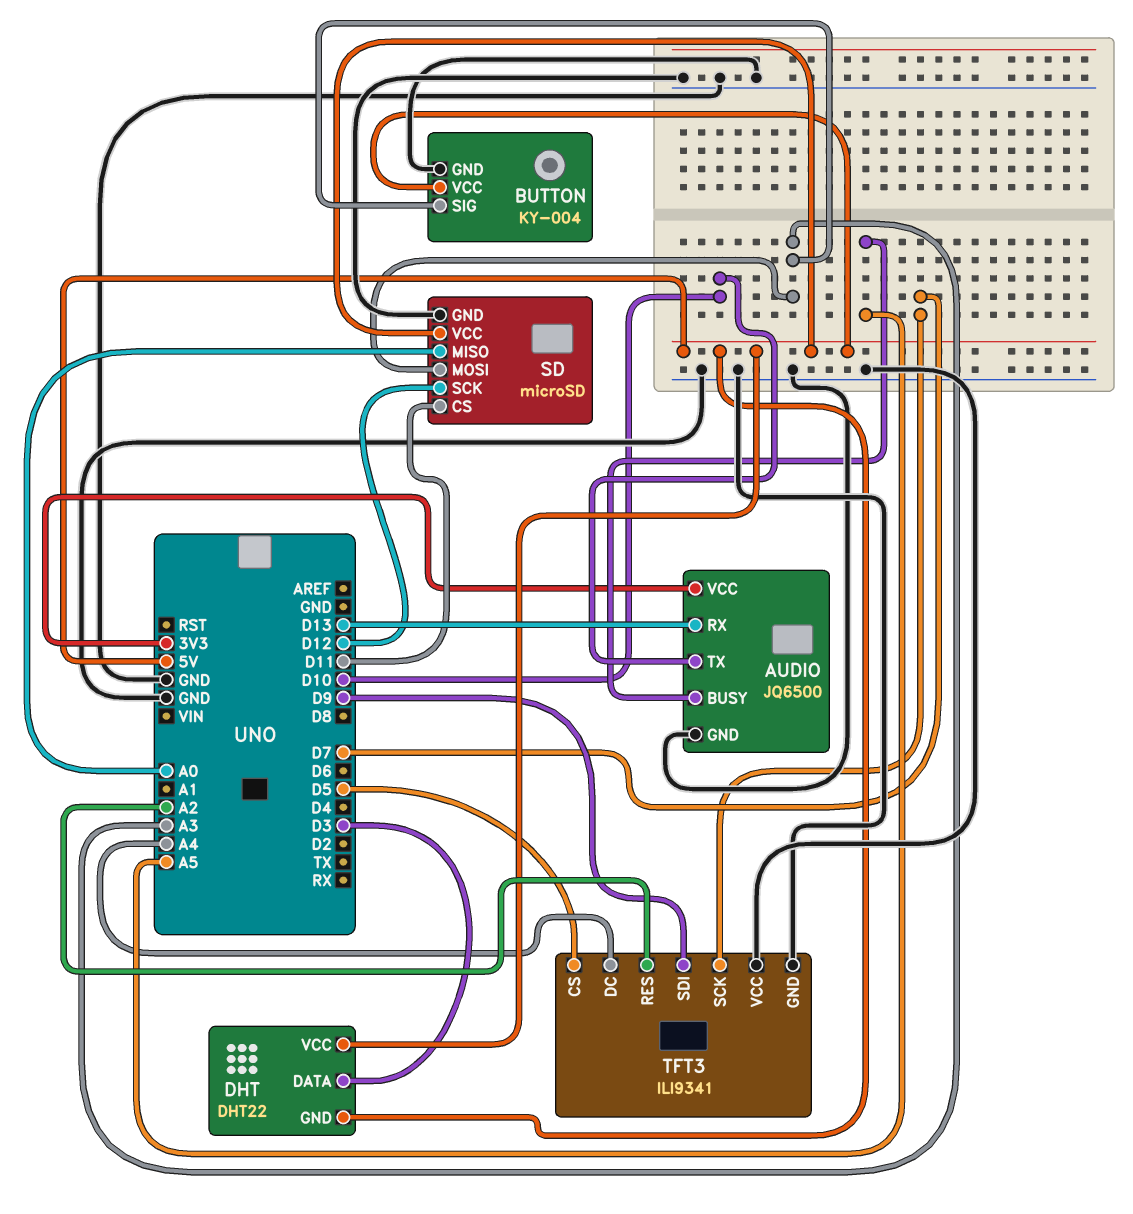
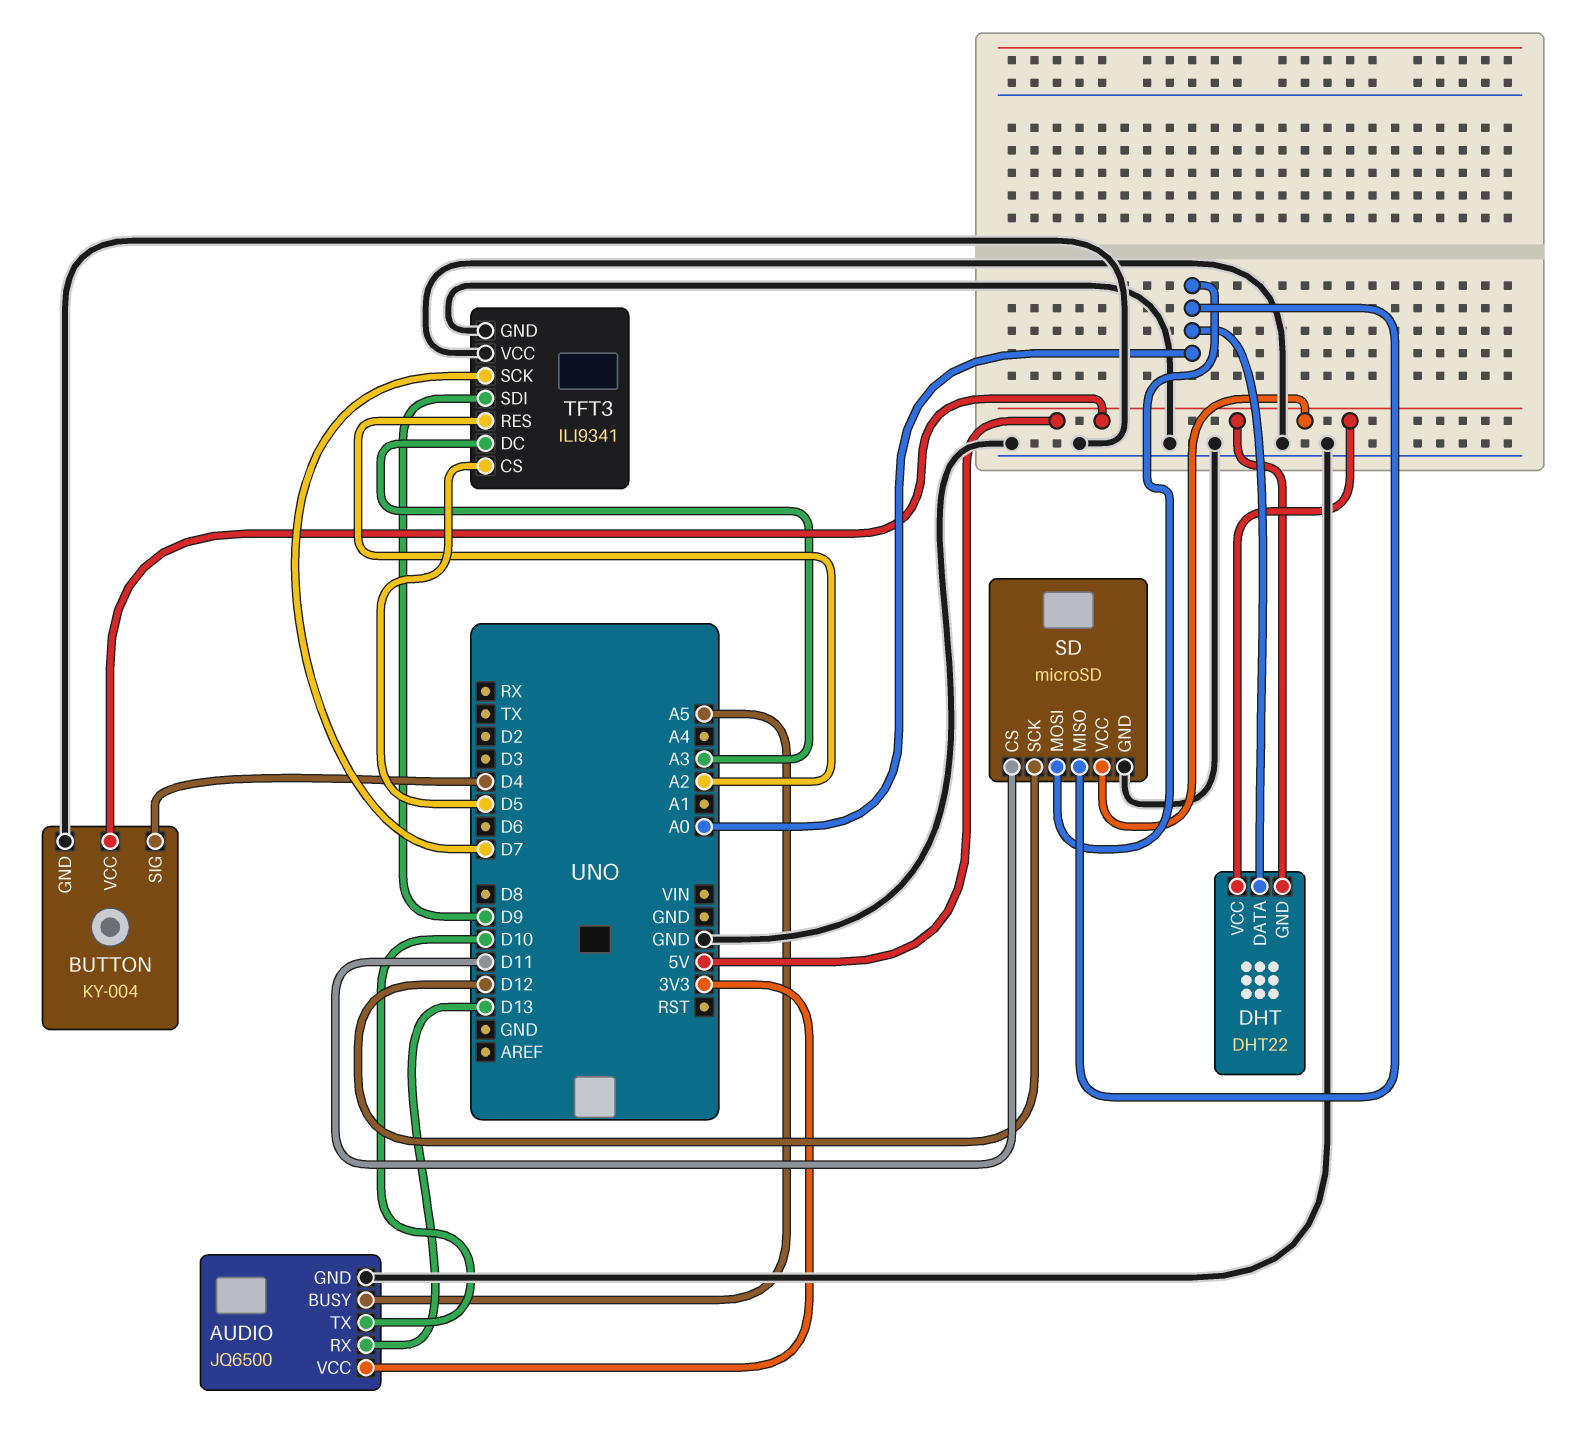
BUTTON pin SIG: A3 -> D4
DHT pin DATA: D3 -> A0
SD pin MOSI: A3 -> A0
TFT3 pin DC: A4 -> A3

